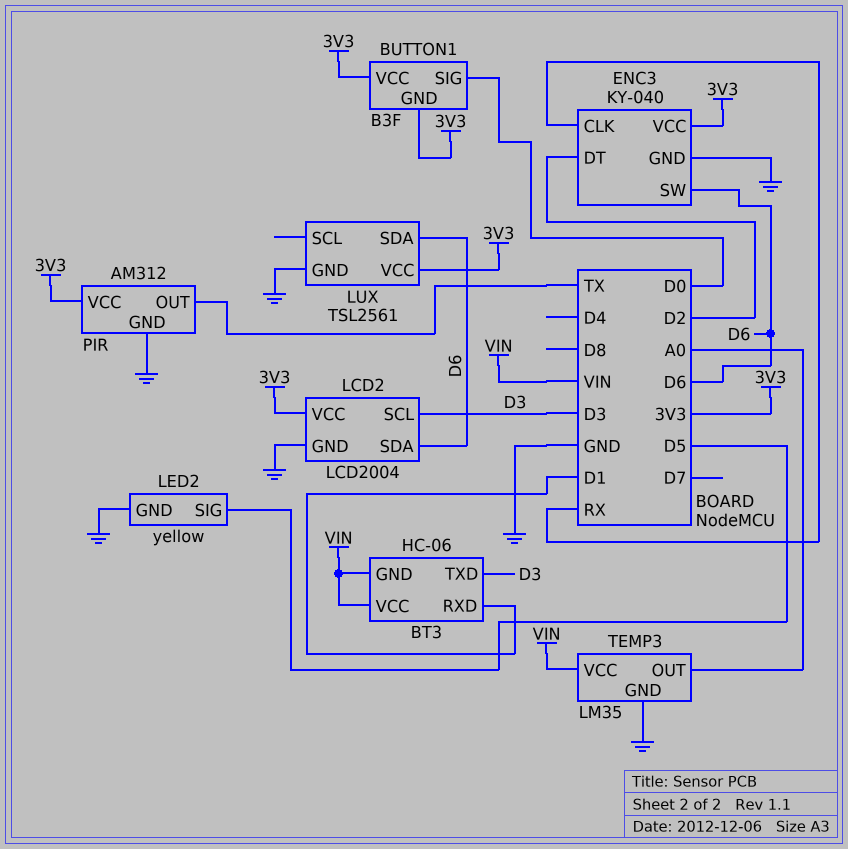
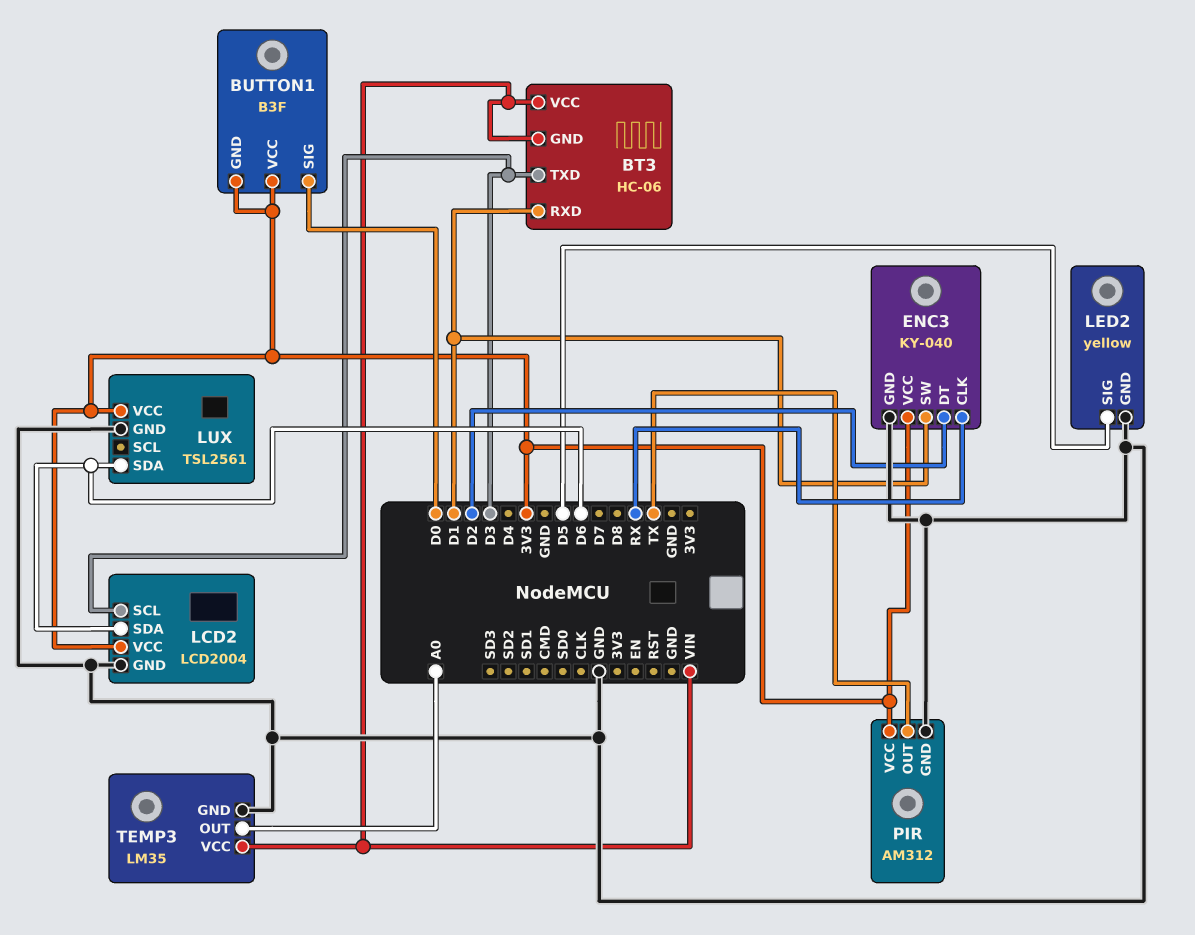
ENC3 pin SW: D6 -> D1

